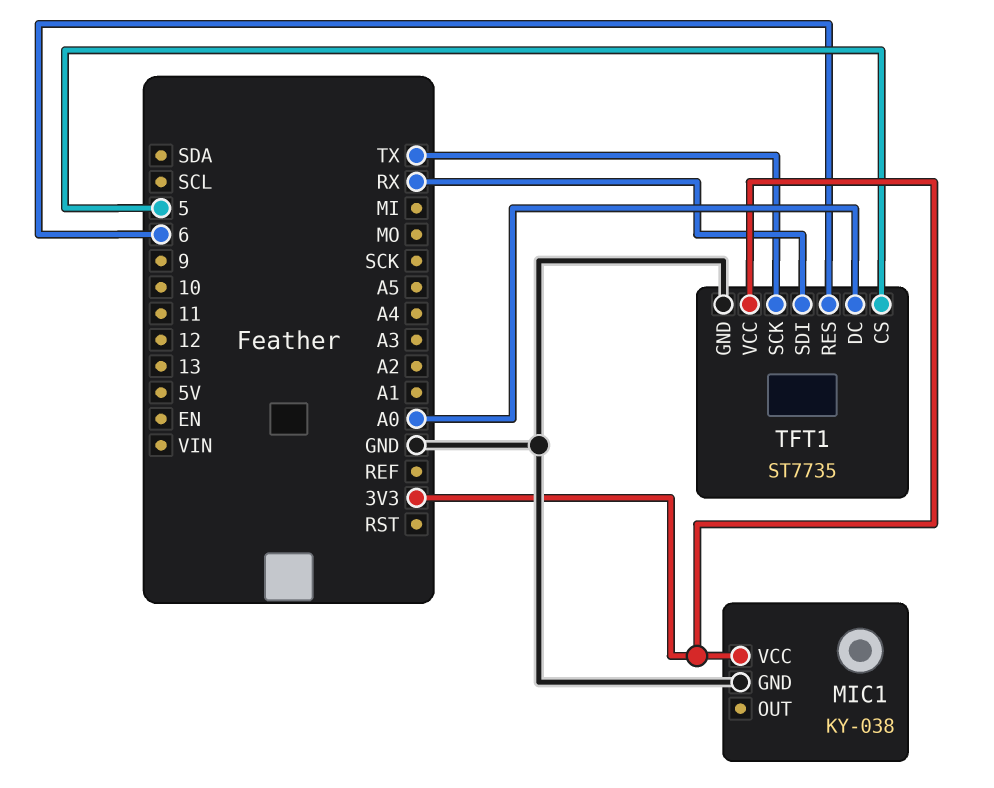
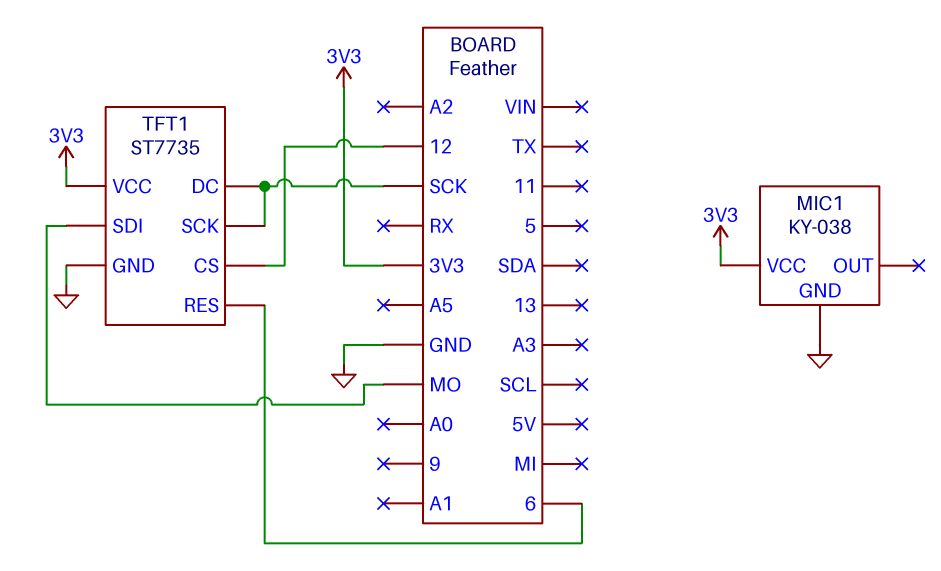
TFT1 pin CS: 5 -> 12
TFT1 pin DC: A0 -> SCK
TFT1 pin SCK: TX -> SCK
TFT1 pin SDI: RX -> MO

